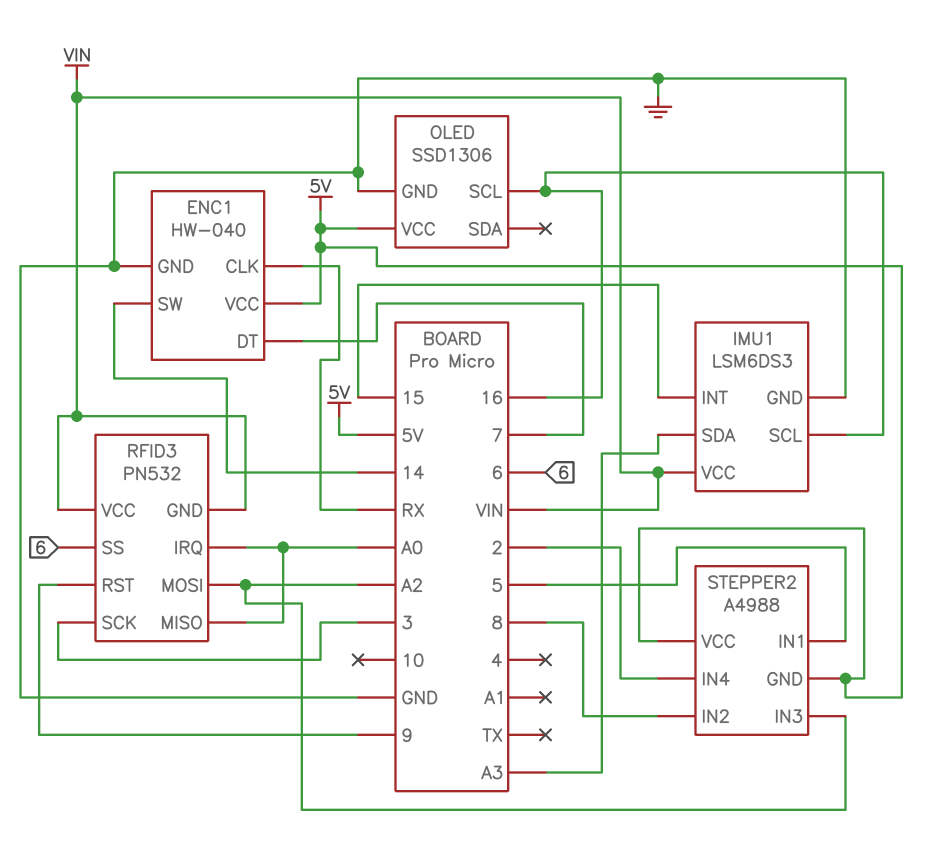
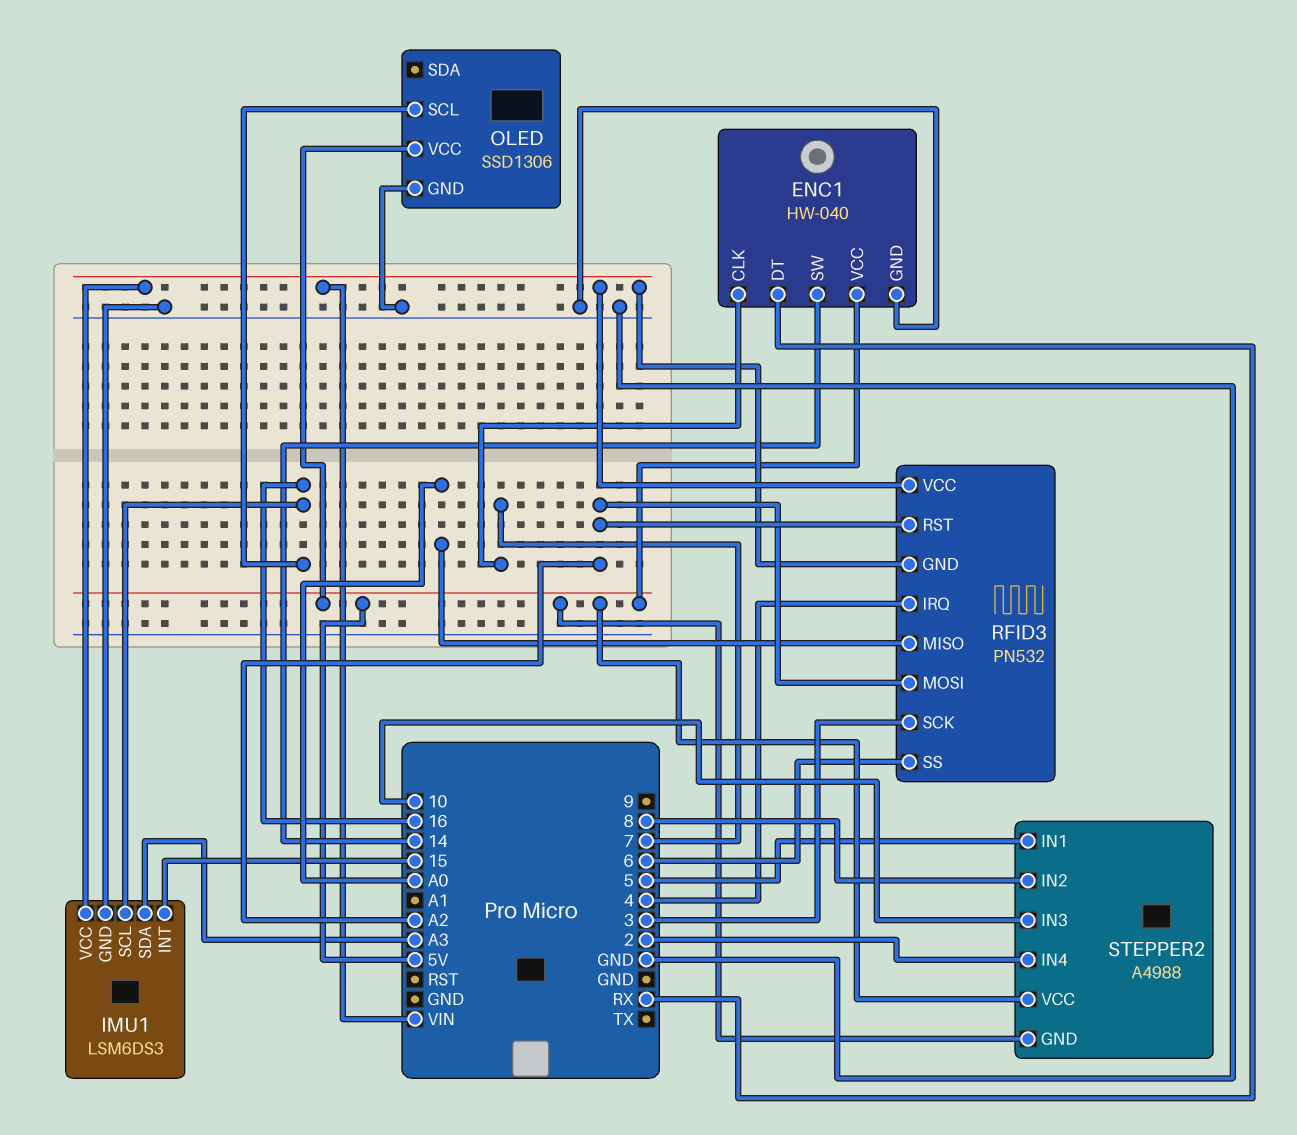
ENC1 pin CLK: RX -> 7
ENC1 pin DT: 7 -> RX
RFID3 pin IRQ: A0 -> 4
RFID3 pin RST: 9 -> A2
STEPPER2 pin IN3: A2 -> 10

